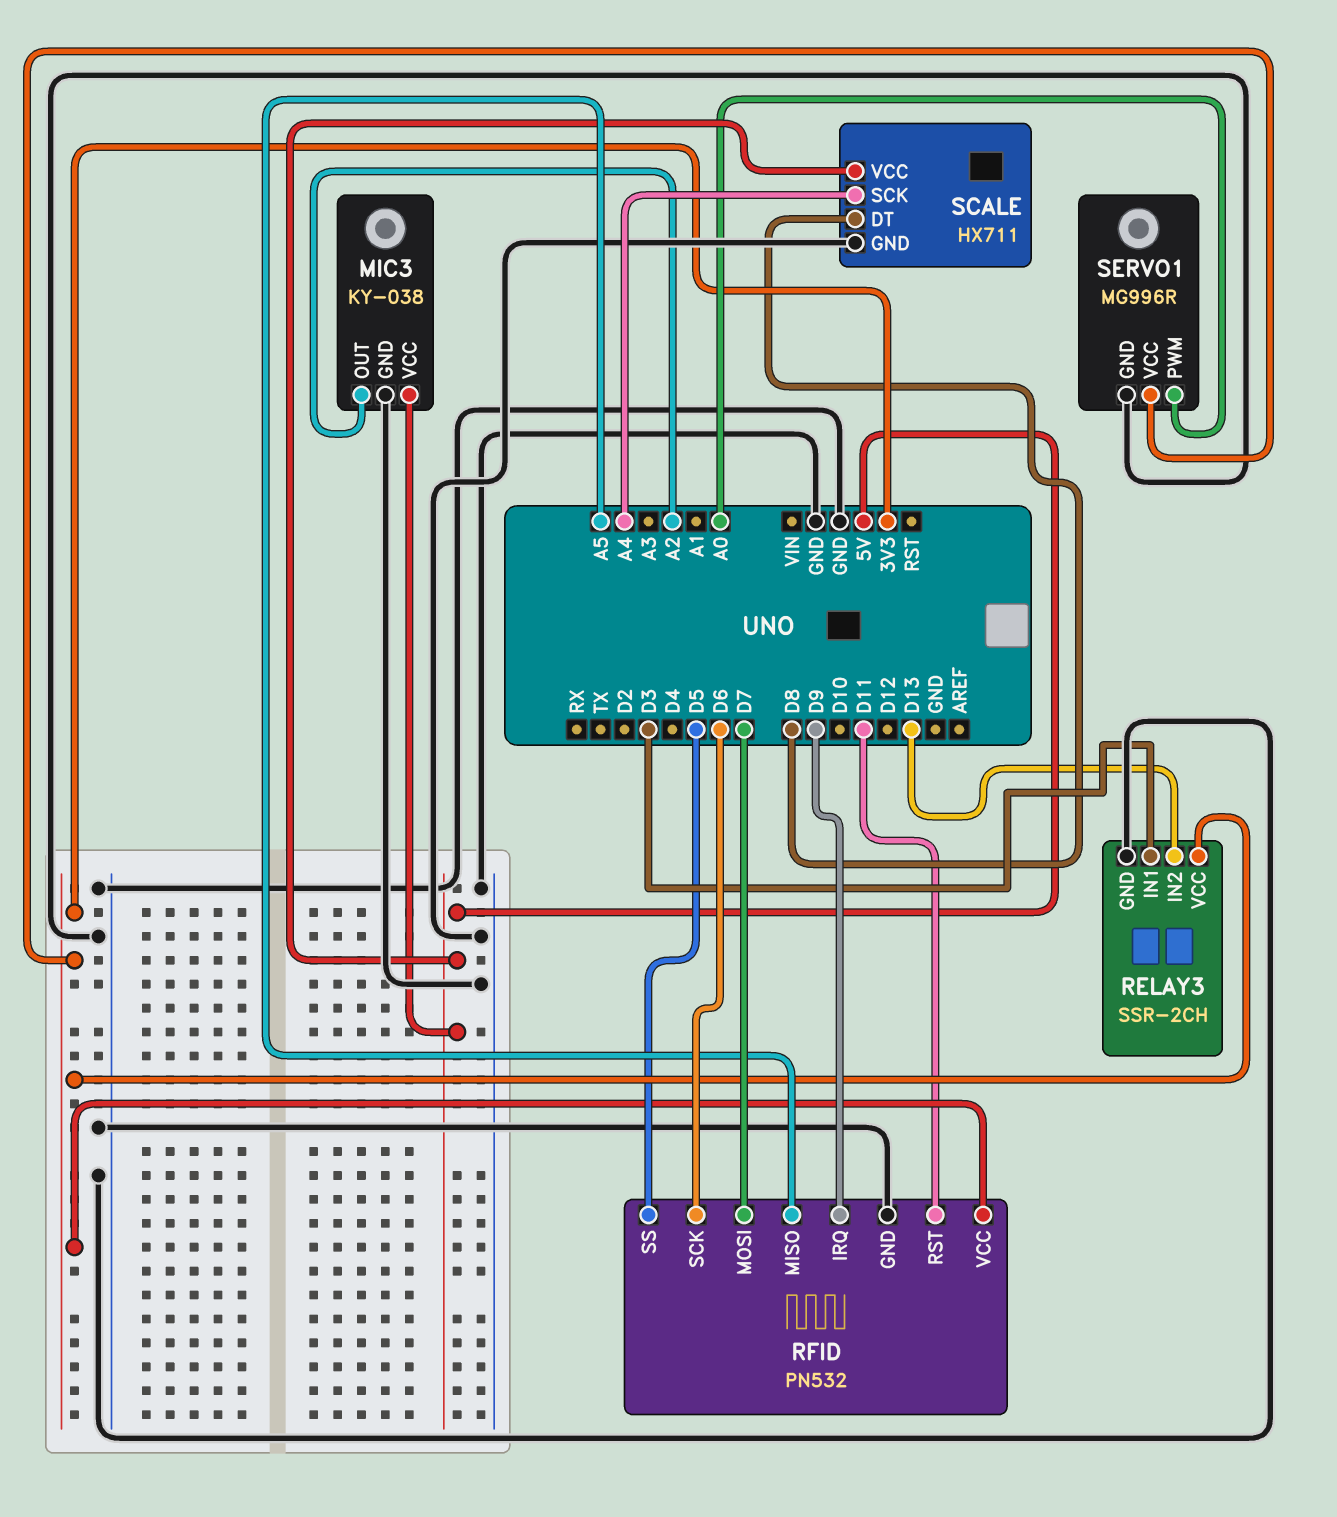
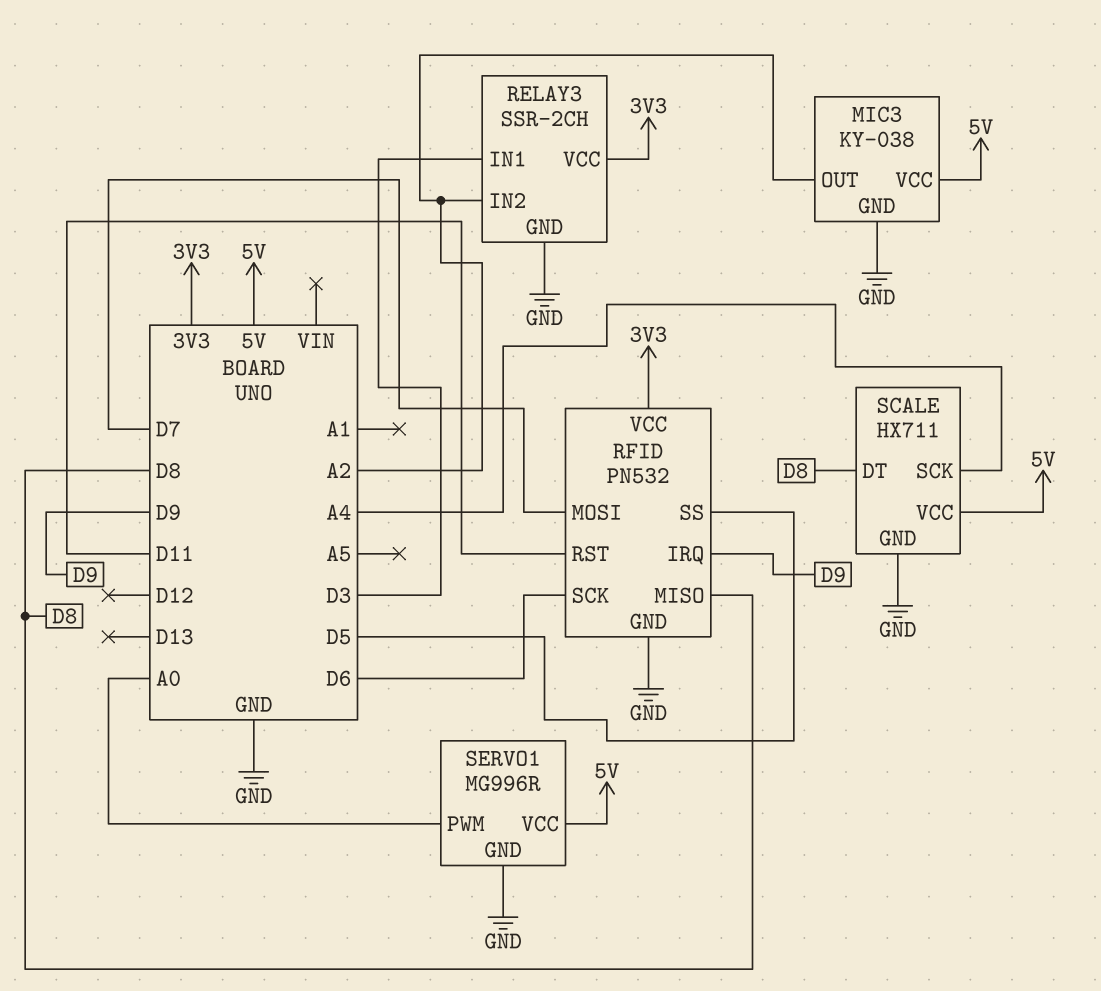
RELAY3 pin IN2: D13 -> A2
RFID pin MISO: A5 -> D8
SERVO1 pin VCC: 3V3 -> 5V

